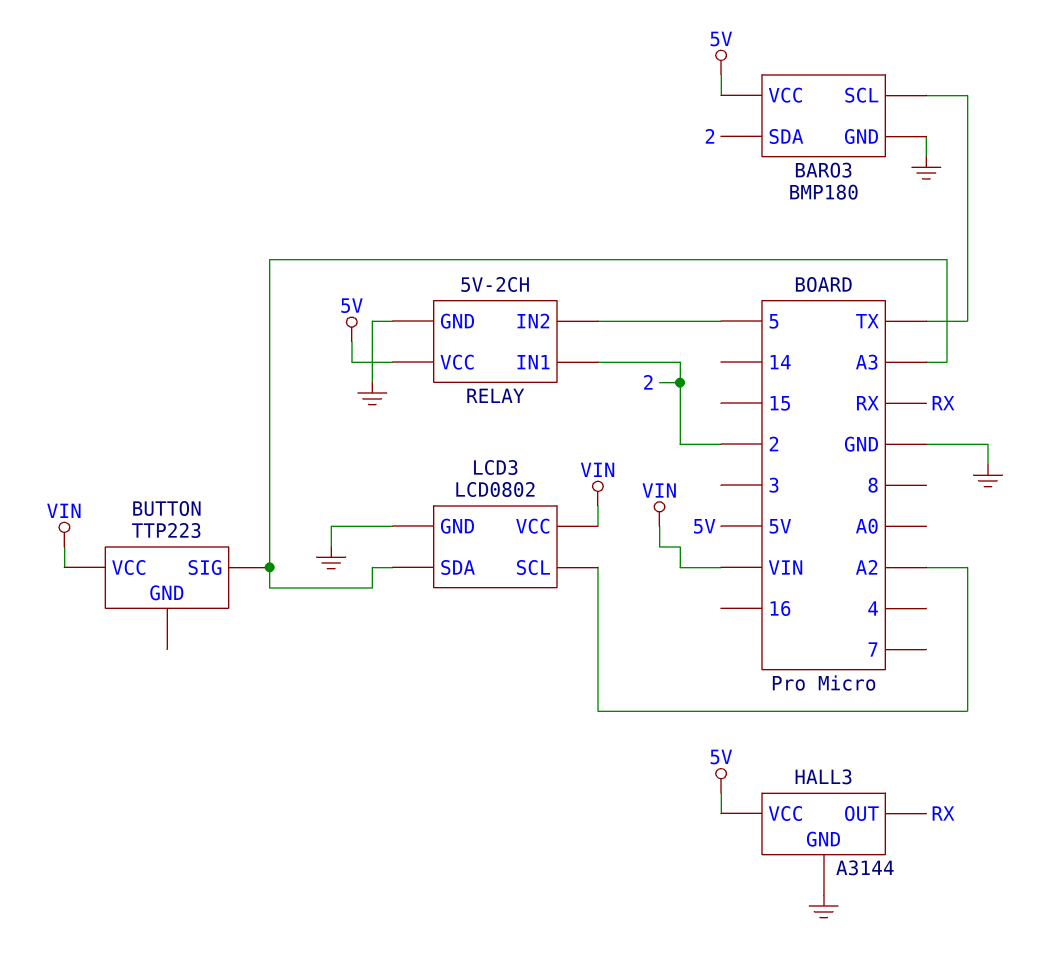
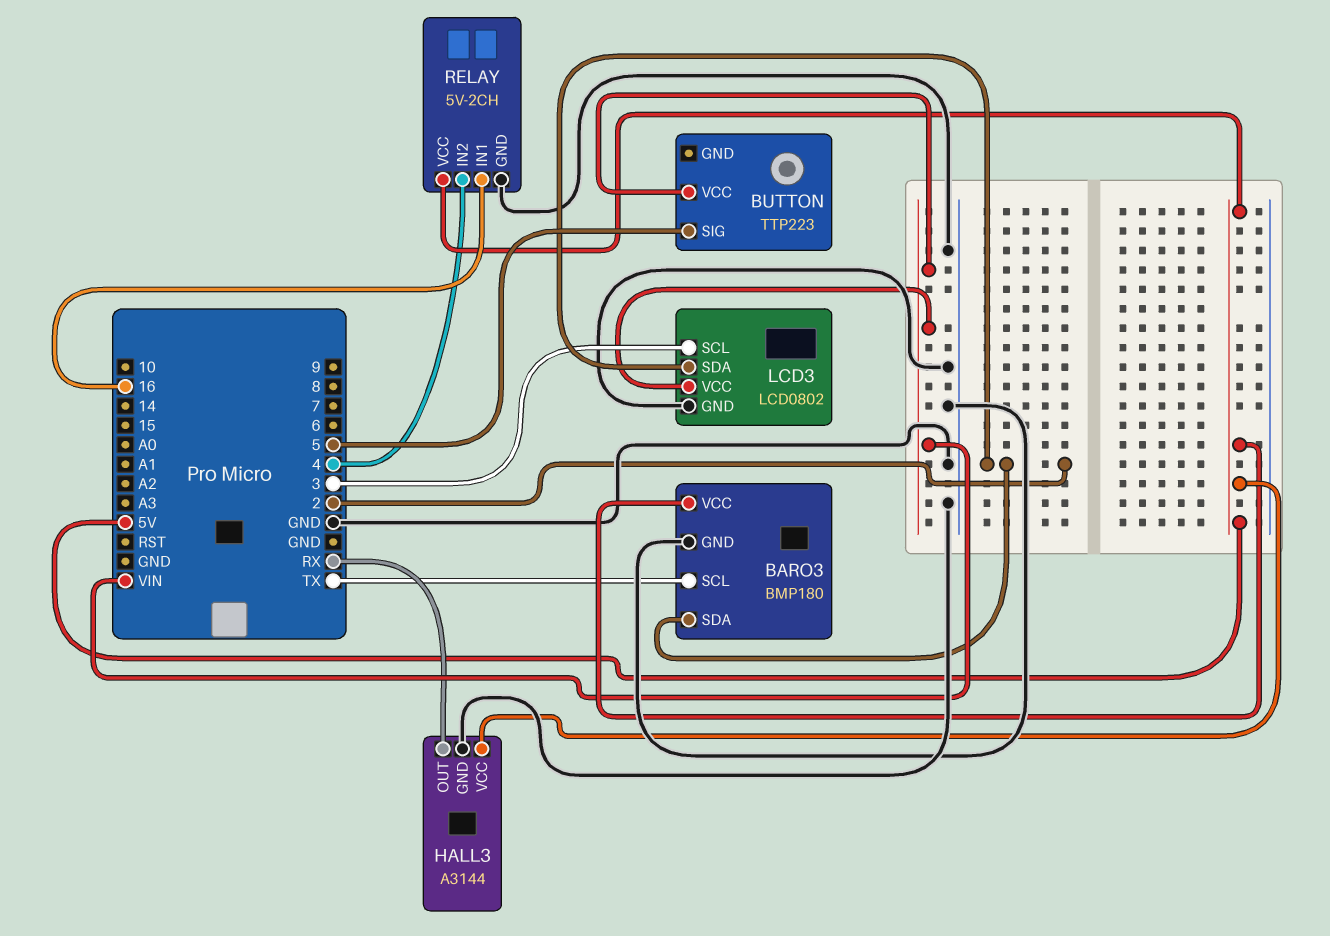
BUTTON pin SIG: A3 -> 5
LCD3 pin SCL: A2 -> 3
LCD3 pin SDA: A3 -> 2
RELAY pin IN1: 2 -> 16
RELAY pin IN2: 5 -> 4

